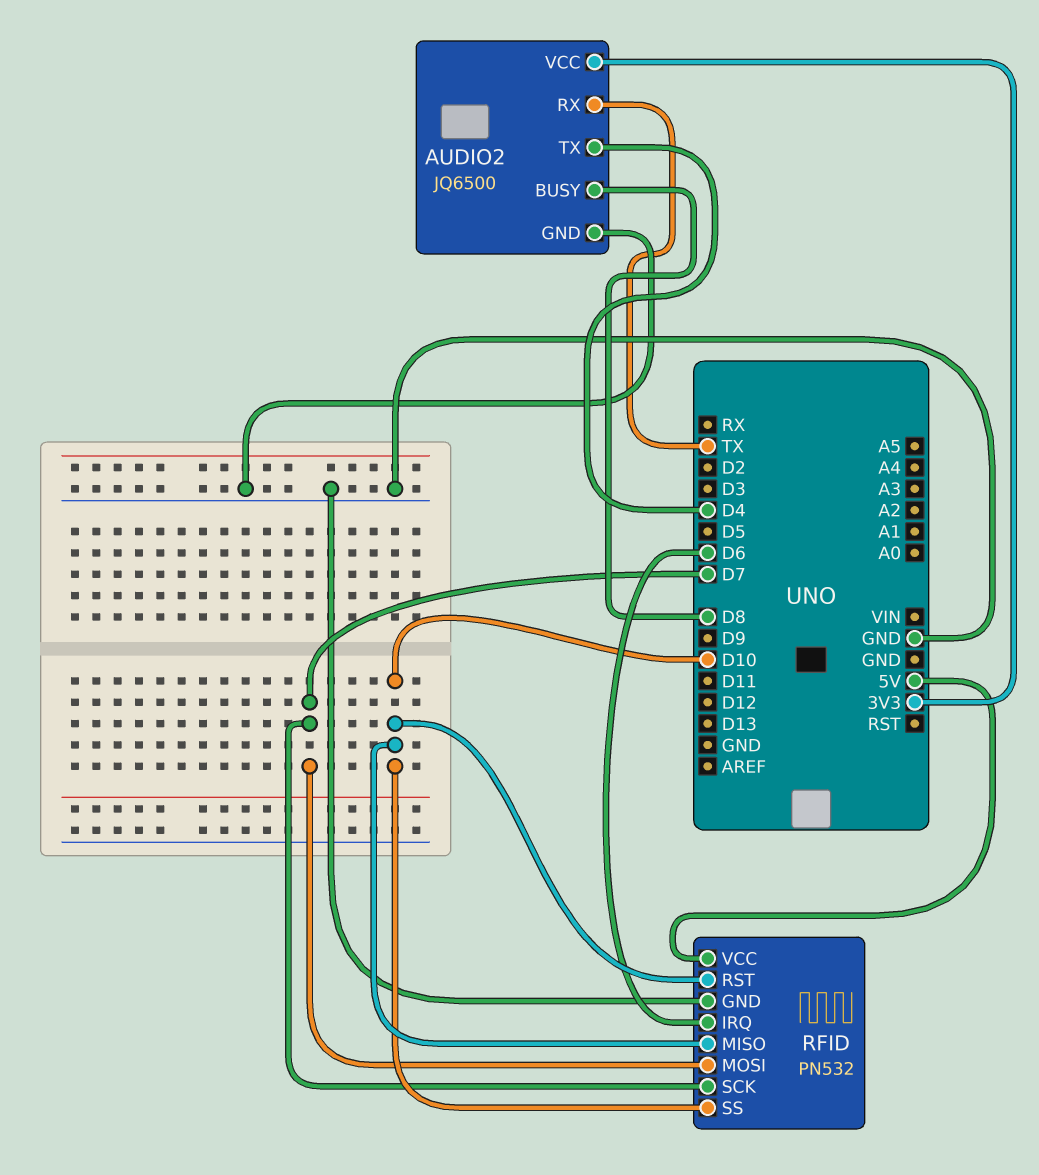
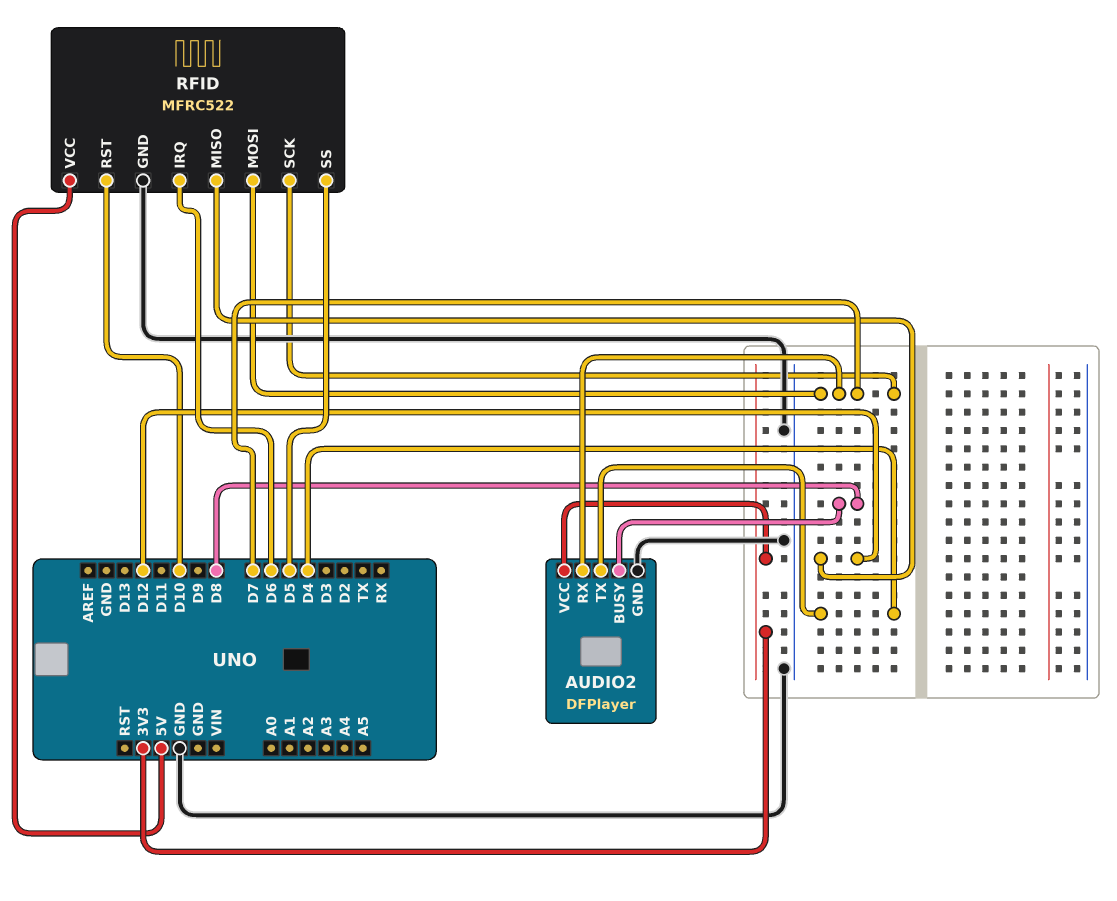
AUDIO2: JQ6500 -> DFPlayer
AUDIO2 pin RX: TX -> D7
RFID: PN532 -> MFRC522
RFID pin MISO: D10 -> D12
RFID pin SS: D10 -> D5

